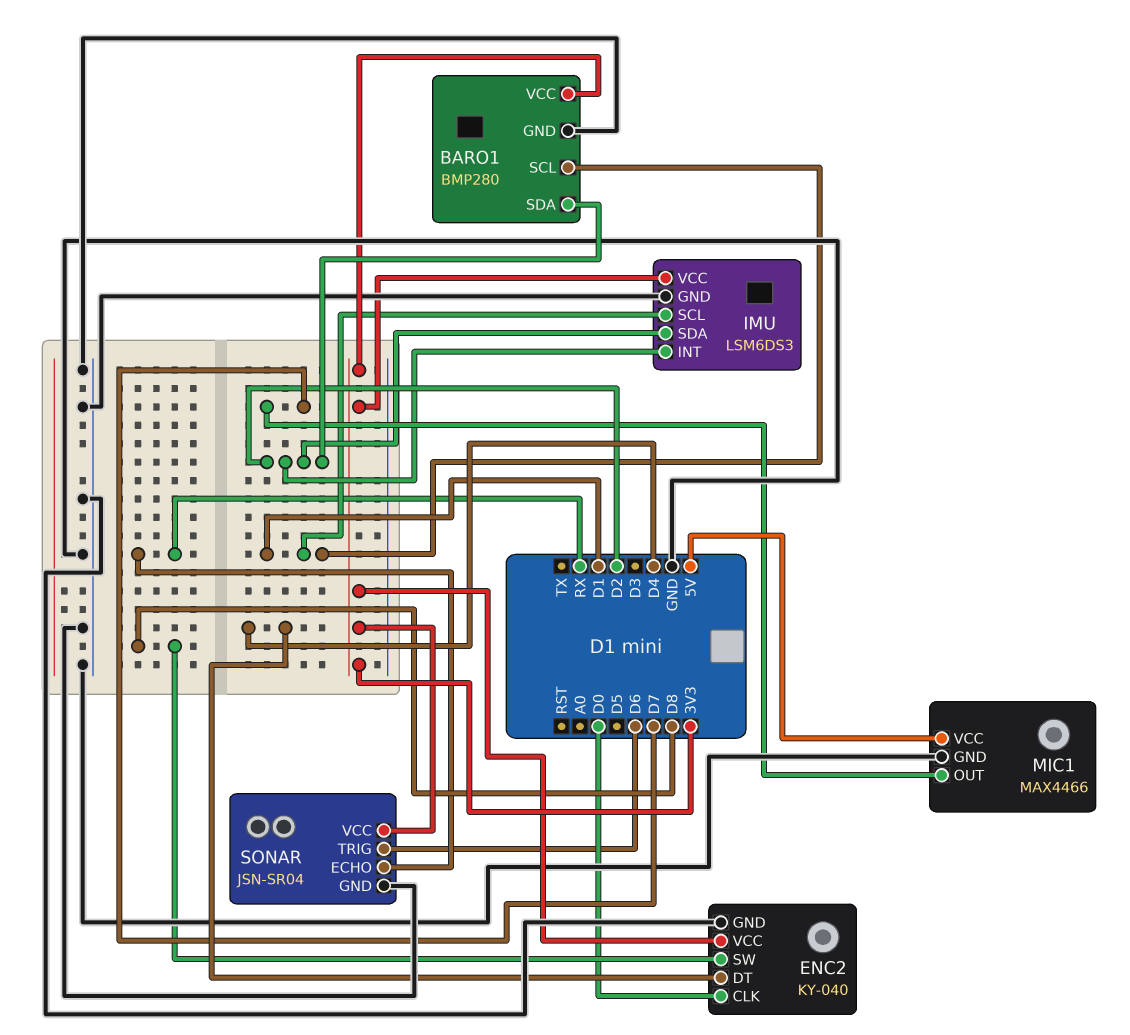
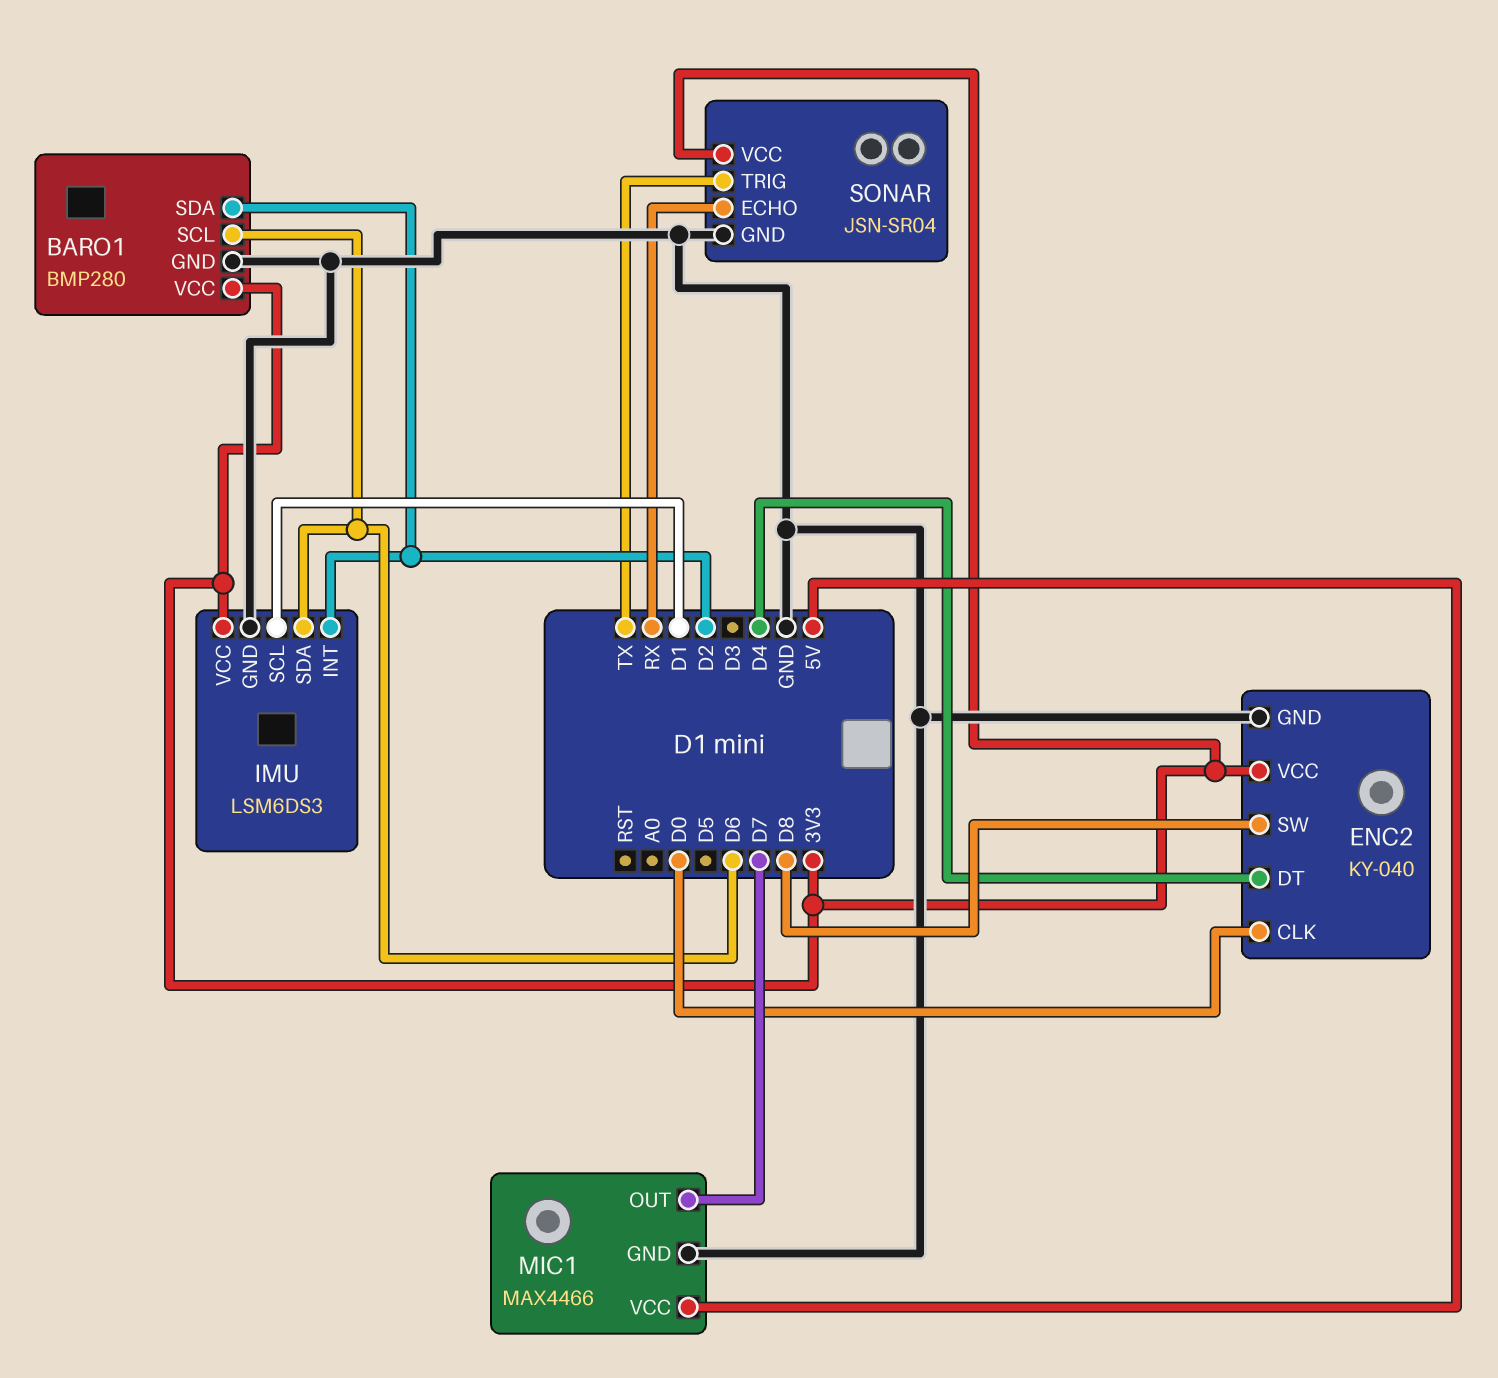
BARO1 pin SCL: D1 -> D6
IMU pin SDA: D2 -> D6
SONAR pin TRIG: D6 -> TX

